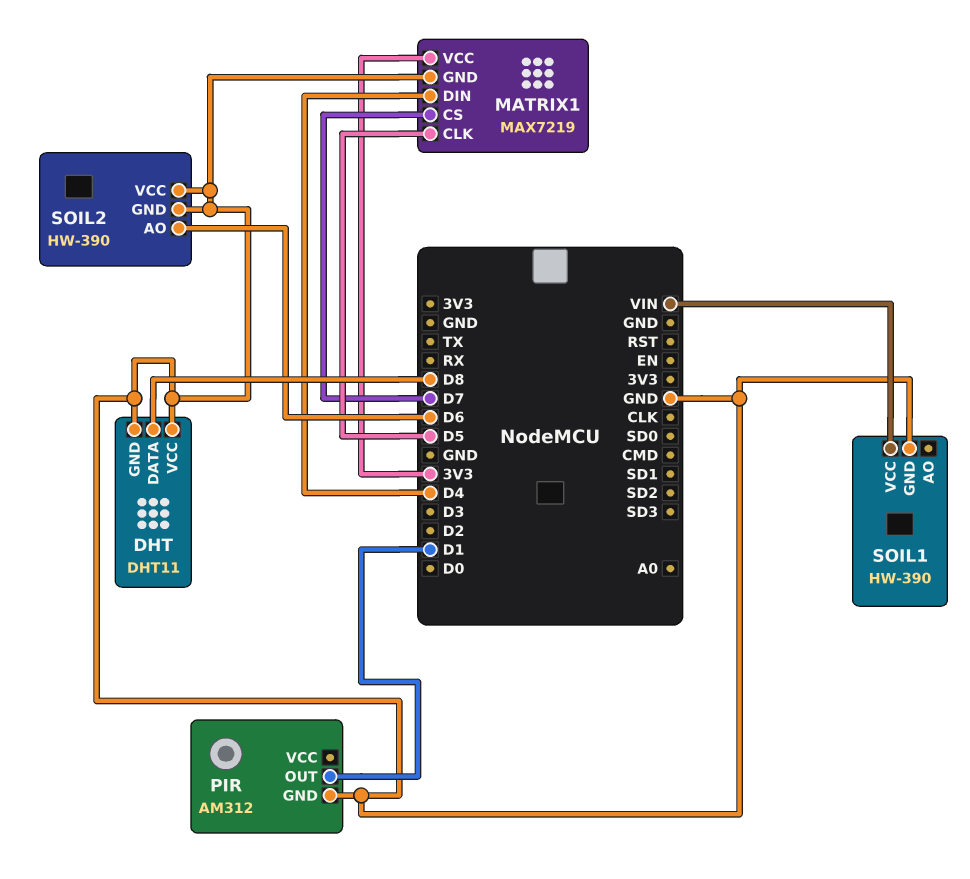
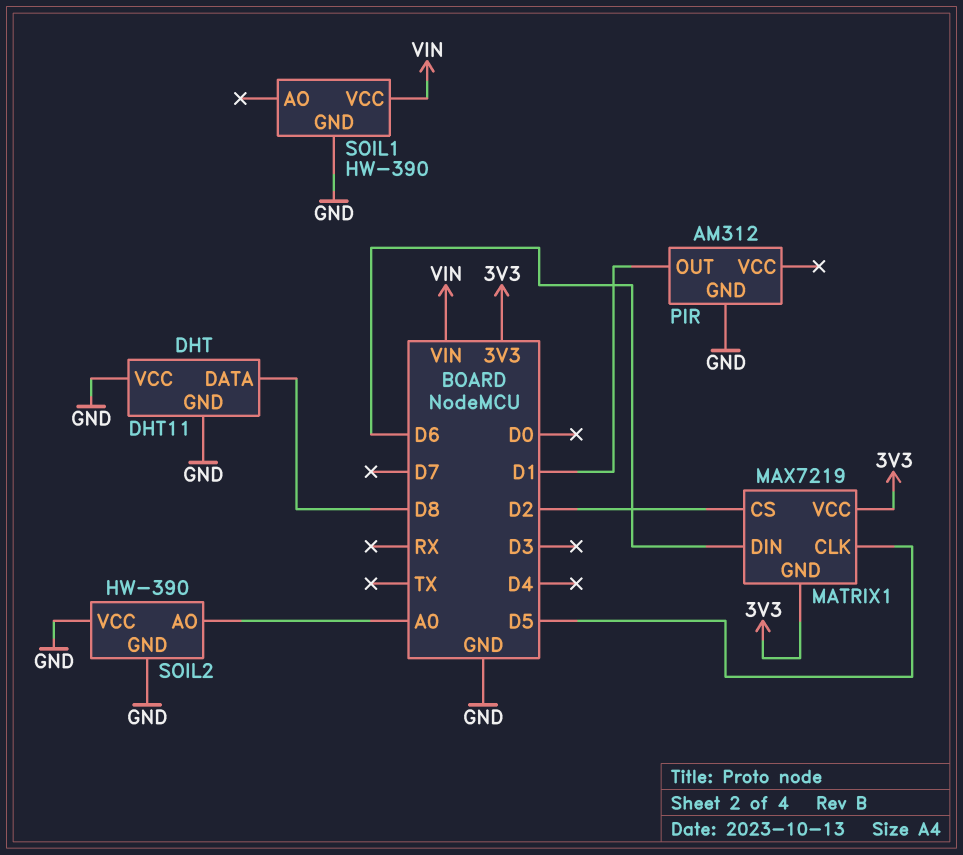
MATRIX1 pin CS: D7 -> D2
MATRIX1 pin DIN: D4 -> D6
MATRIX1 pin GND: GND -> 3V3
SOIL2 pin AO: D6 -> A0

